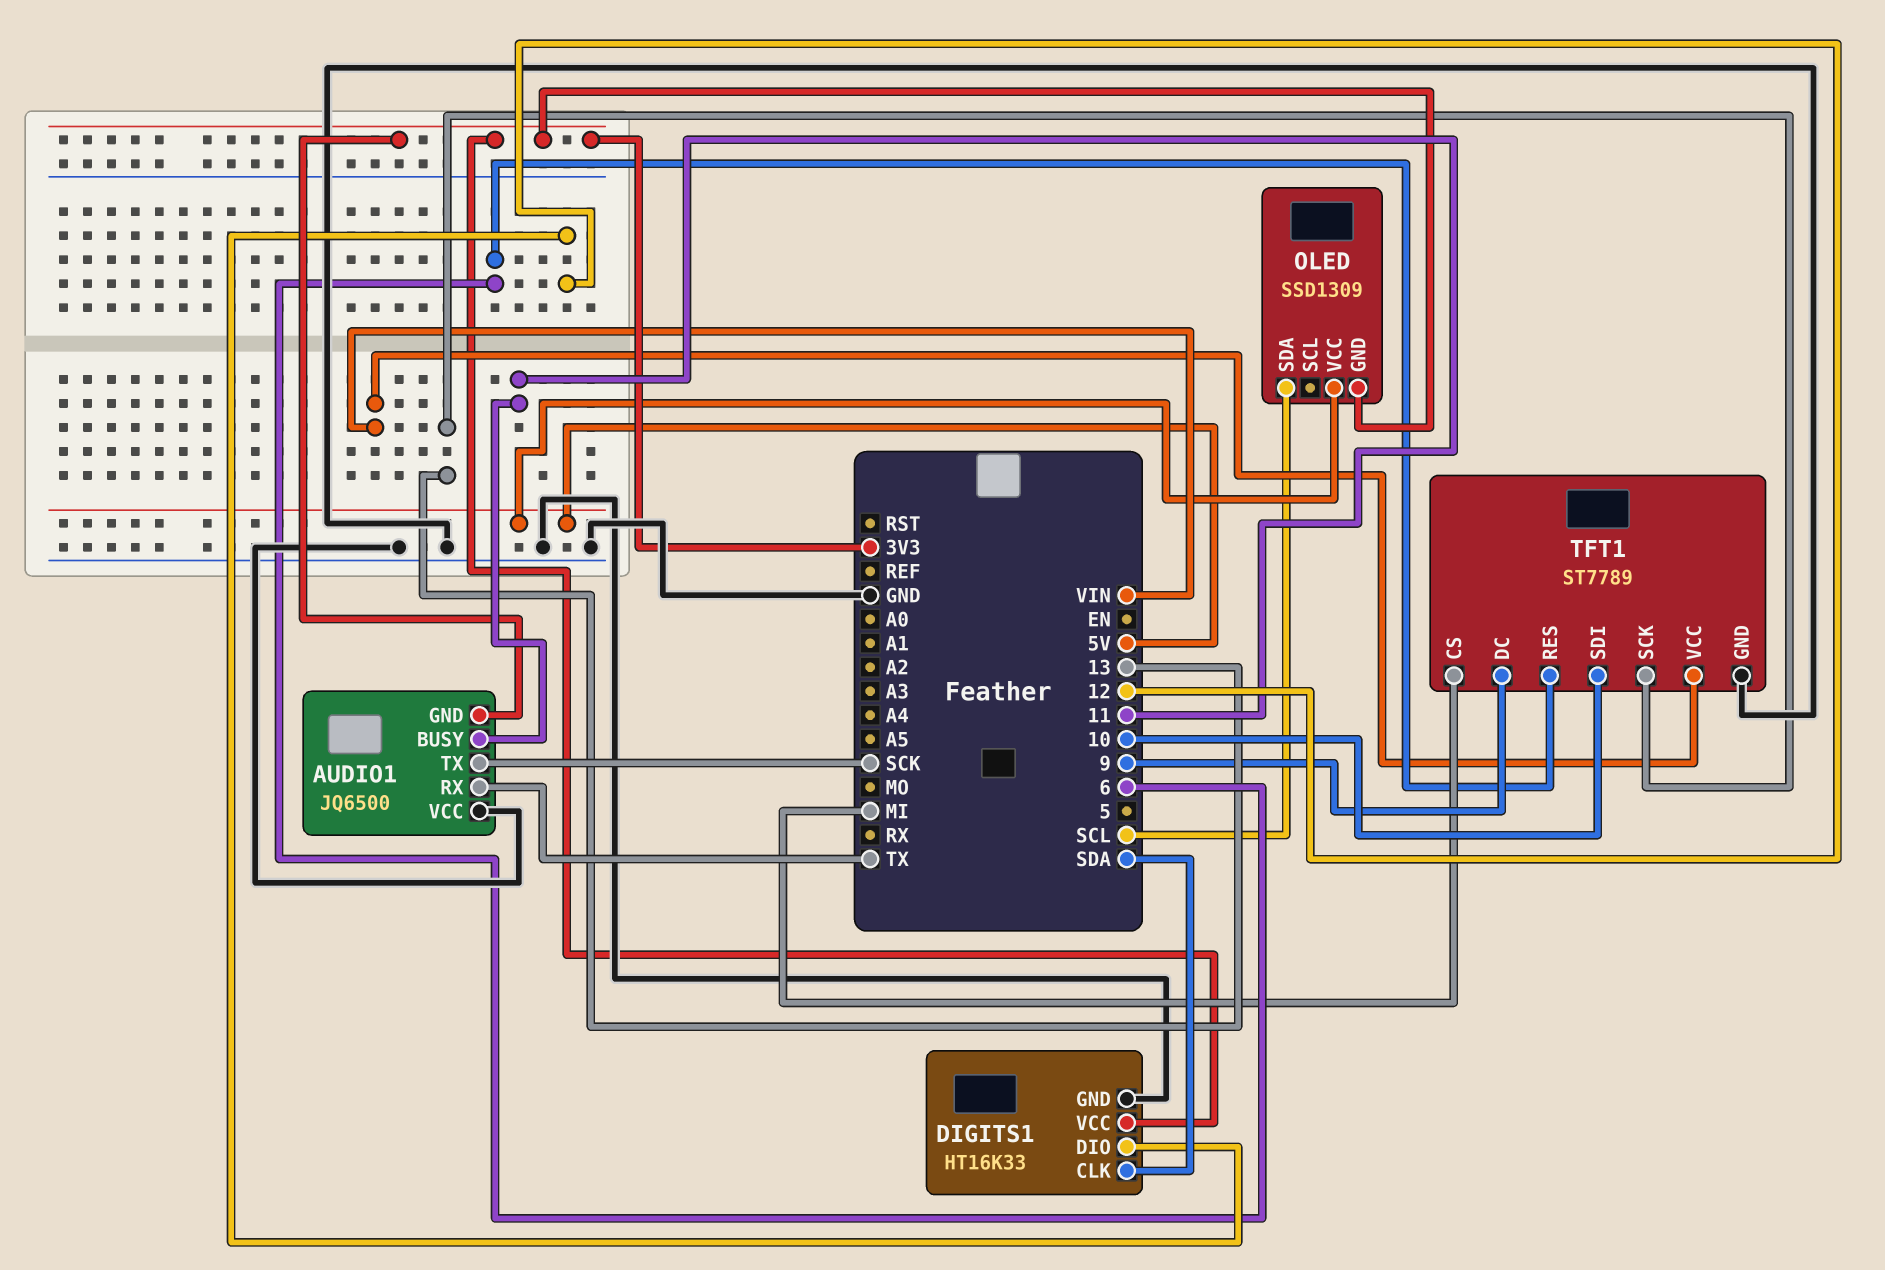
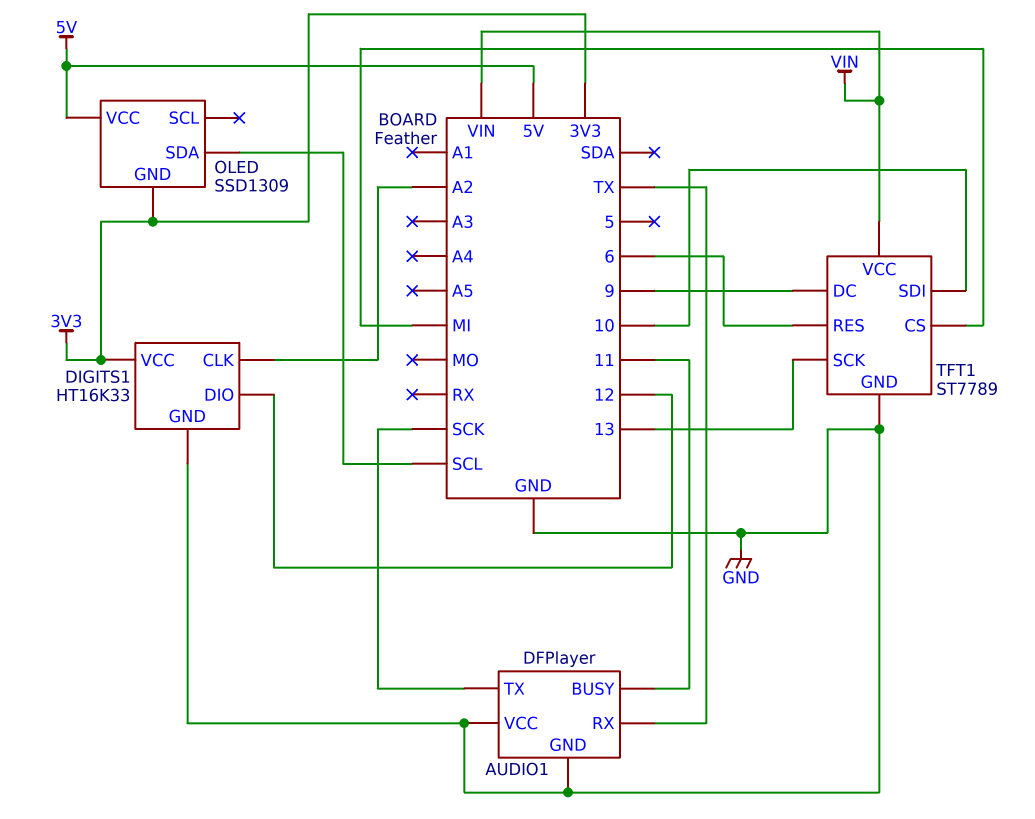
AUDIO1: JQ6500 -> DFPlayer
AUDIO1 pin GND: 3V3 -> GND
DIGITS1 pin CLK: SDA -> A2

